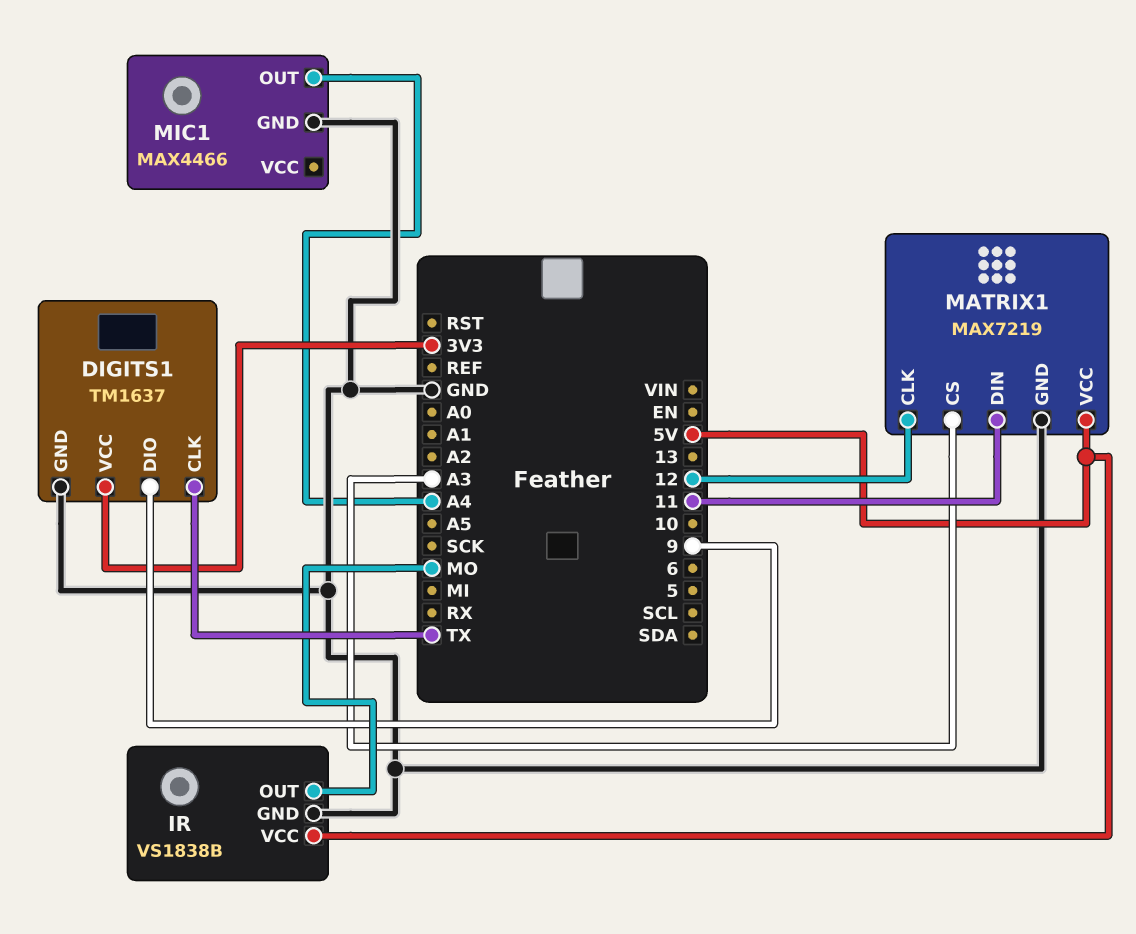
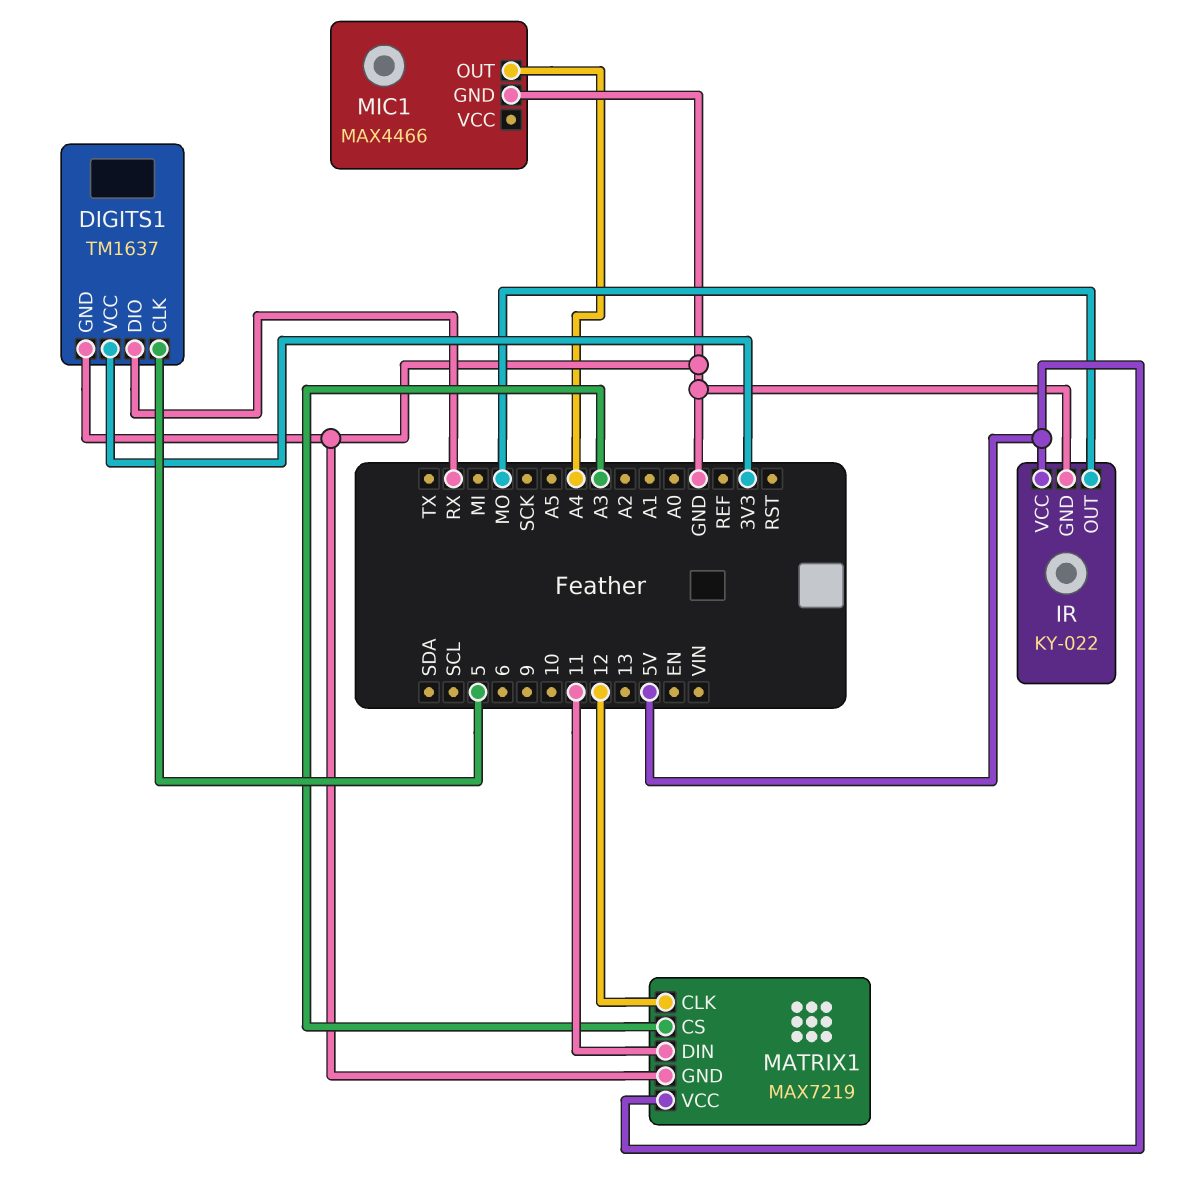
DIGITS1 pin CLK: TX -> 5
DIGITS1 pin DIO: 9 -> RX
IR: VS1838B -> KY-022

